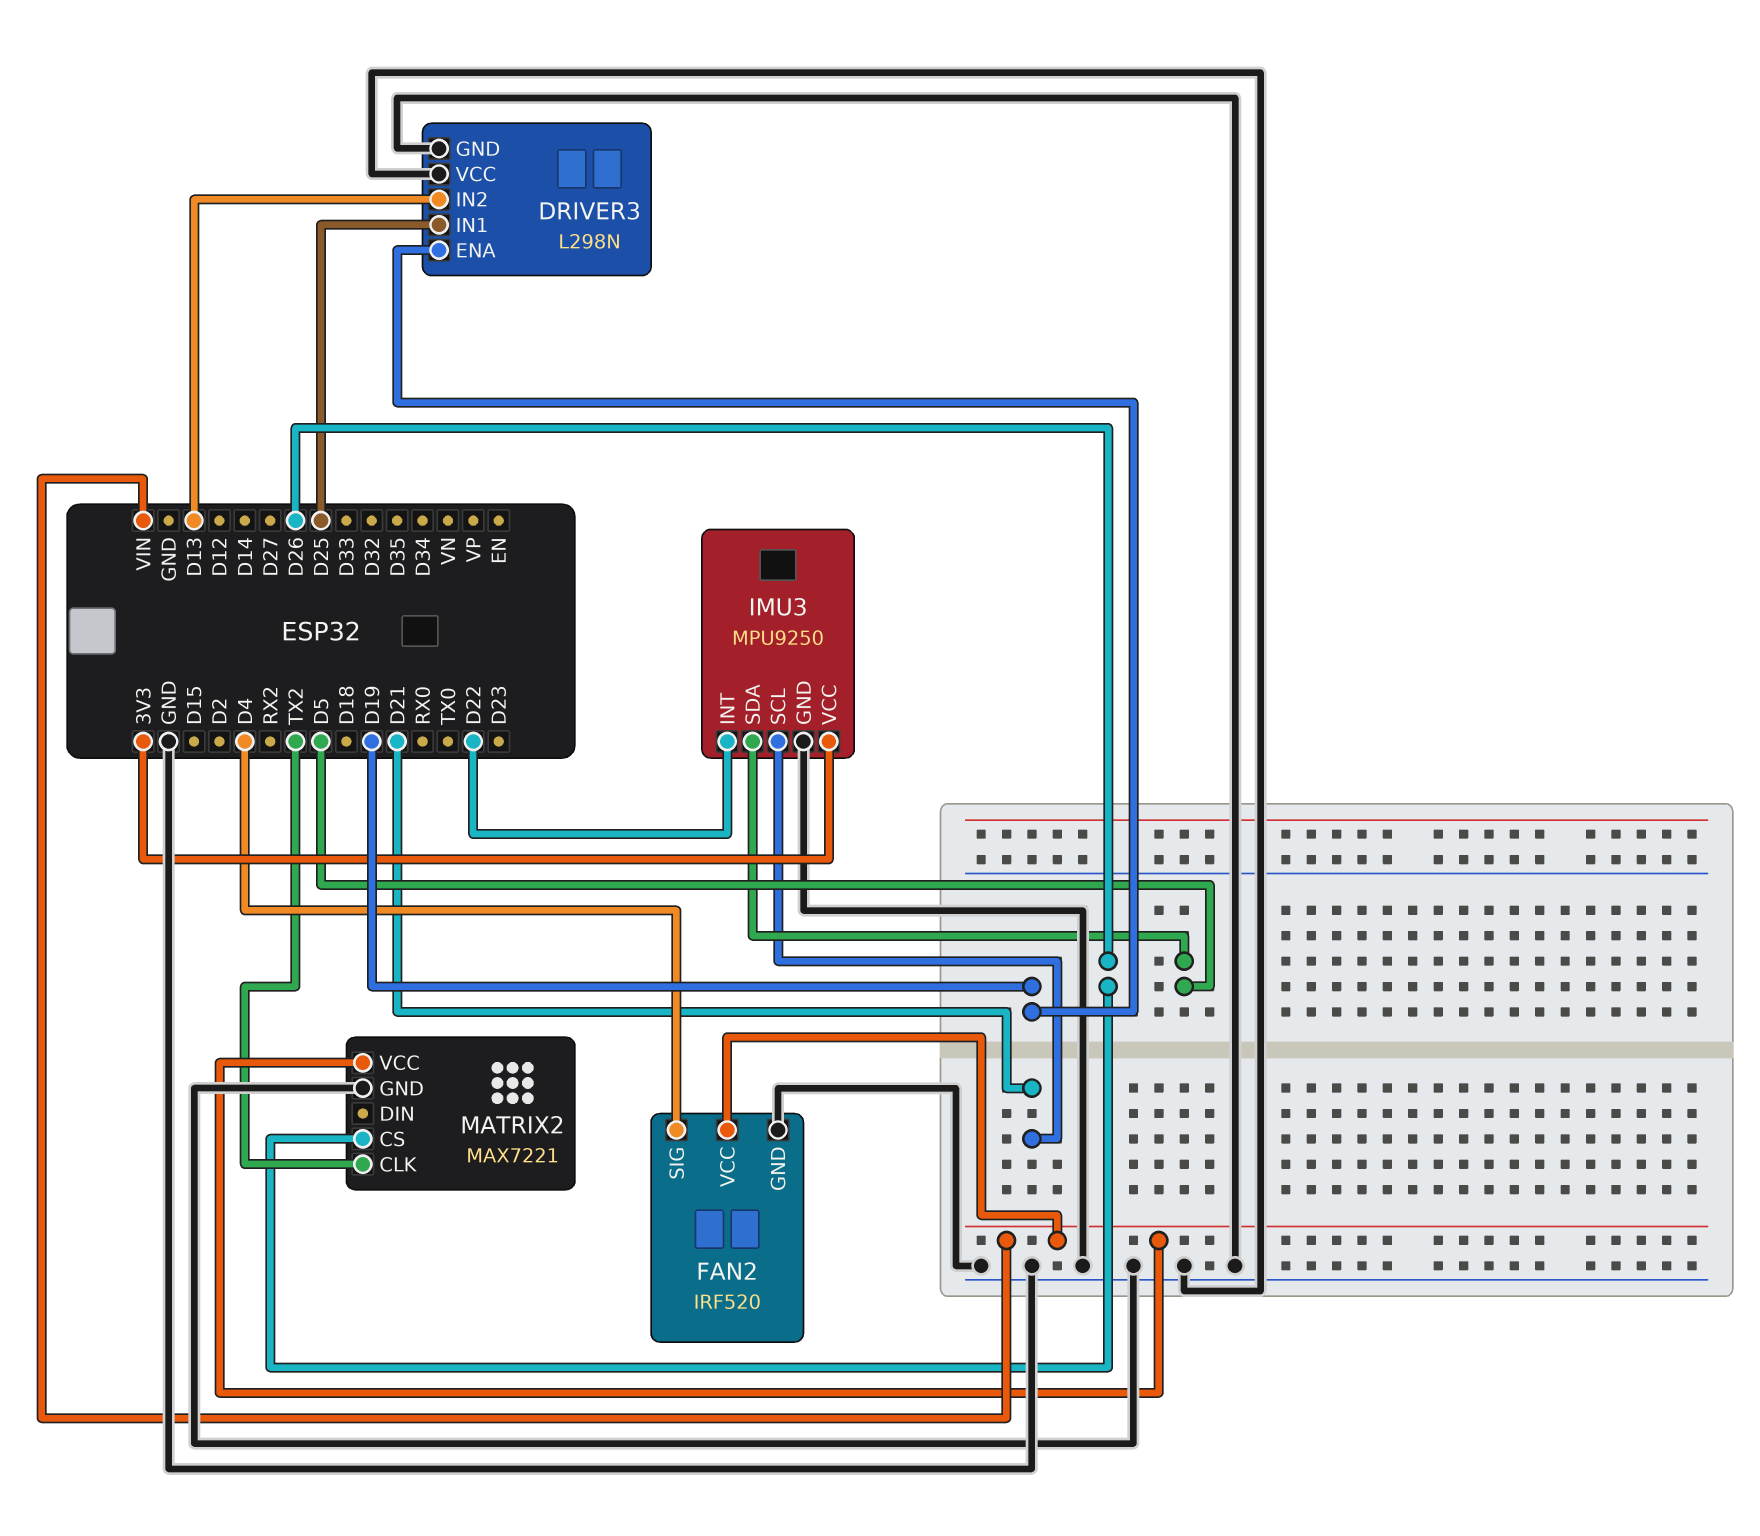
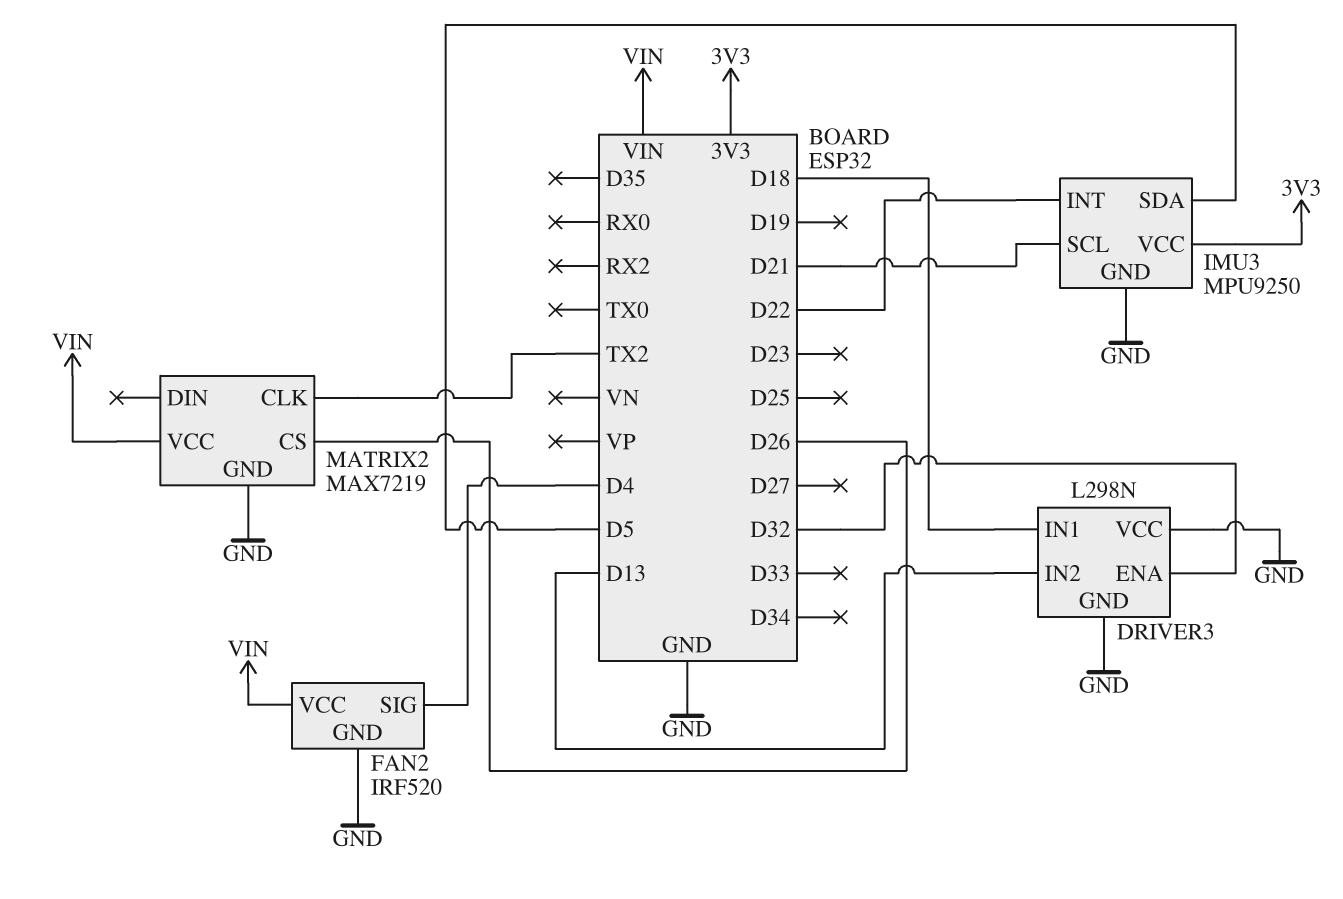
DRIVER3 pin ENA: D19 -> D32
DRIVER3 pin IN1: D25 -> D18
MATRIX2: MAX7221 -> MAX7219

